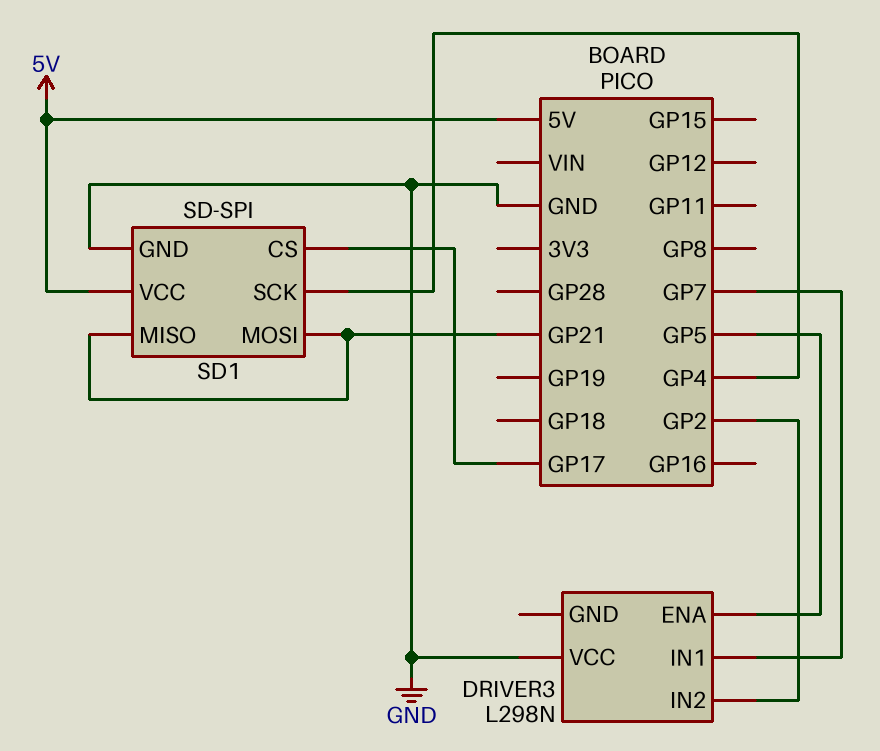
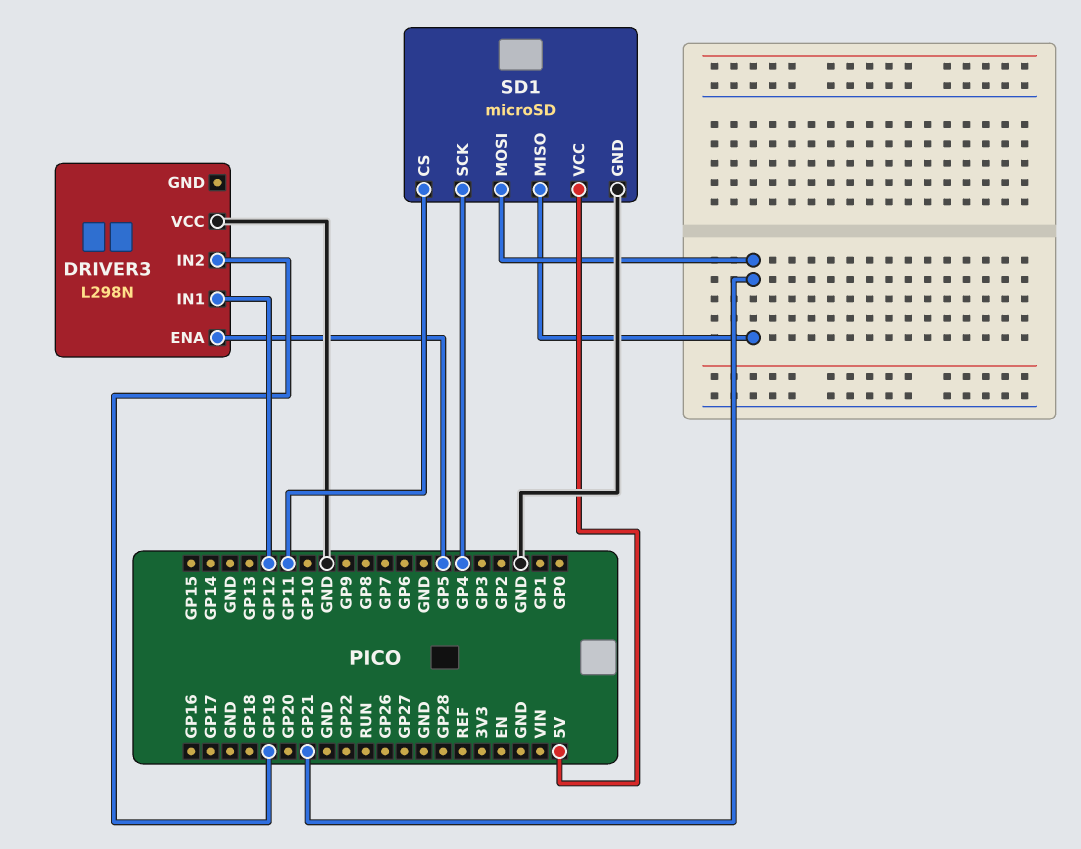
DRIVER3 pin IN1: GP7 -> GP12
DRIVER3 pin IN2: GP2 -> GP19
SD1: SD-SPI -> microSD
SD1 pin CS: GP17 -> GP11

